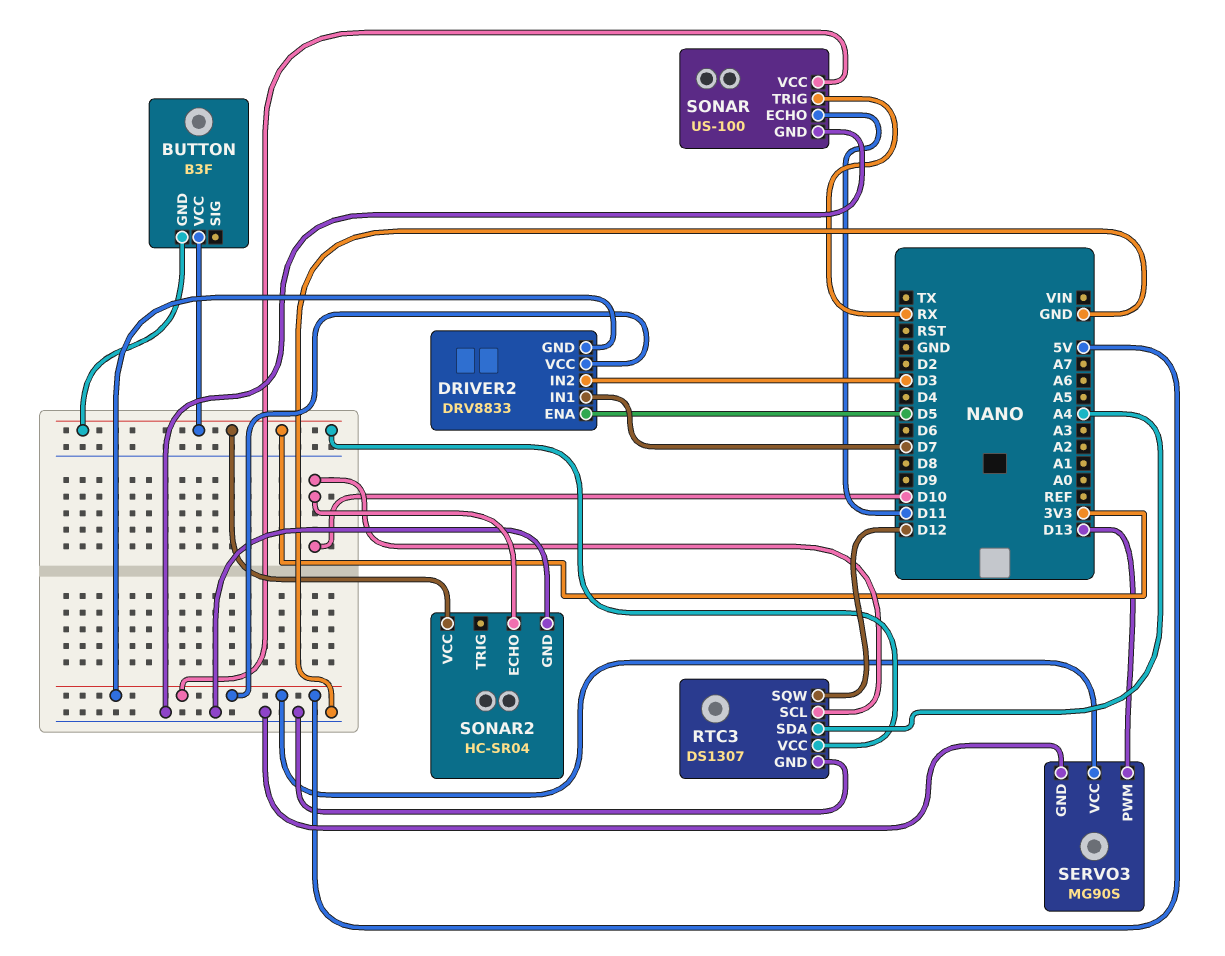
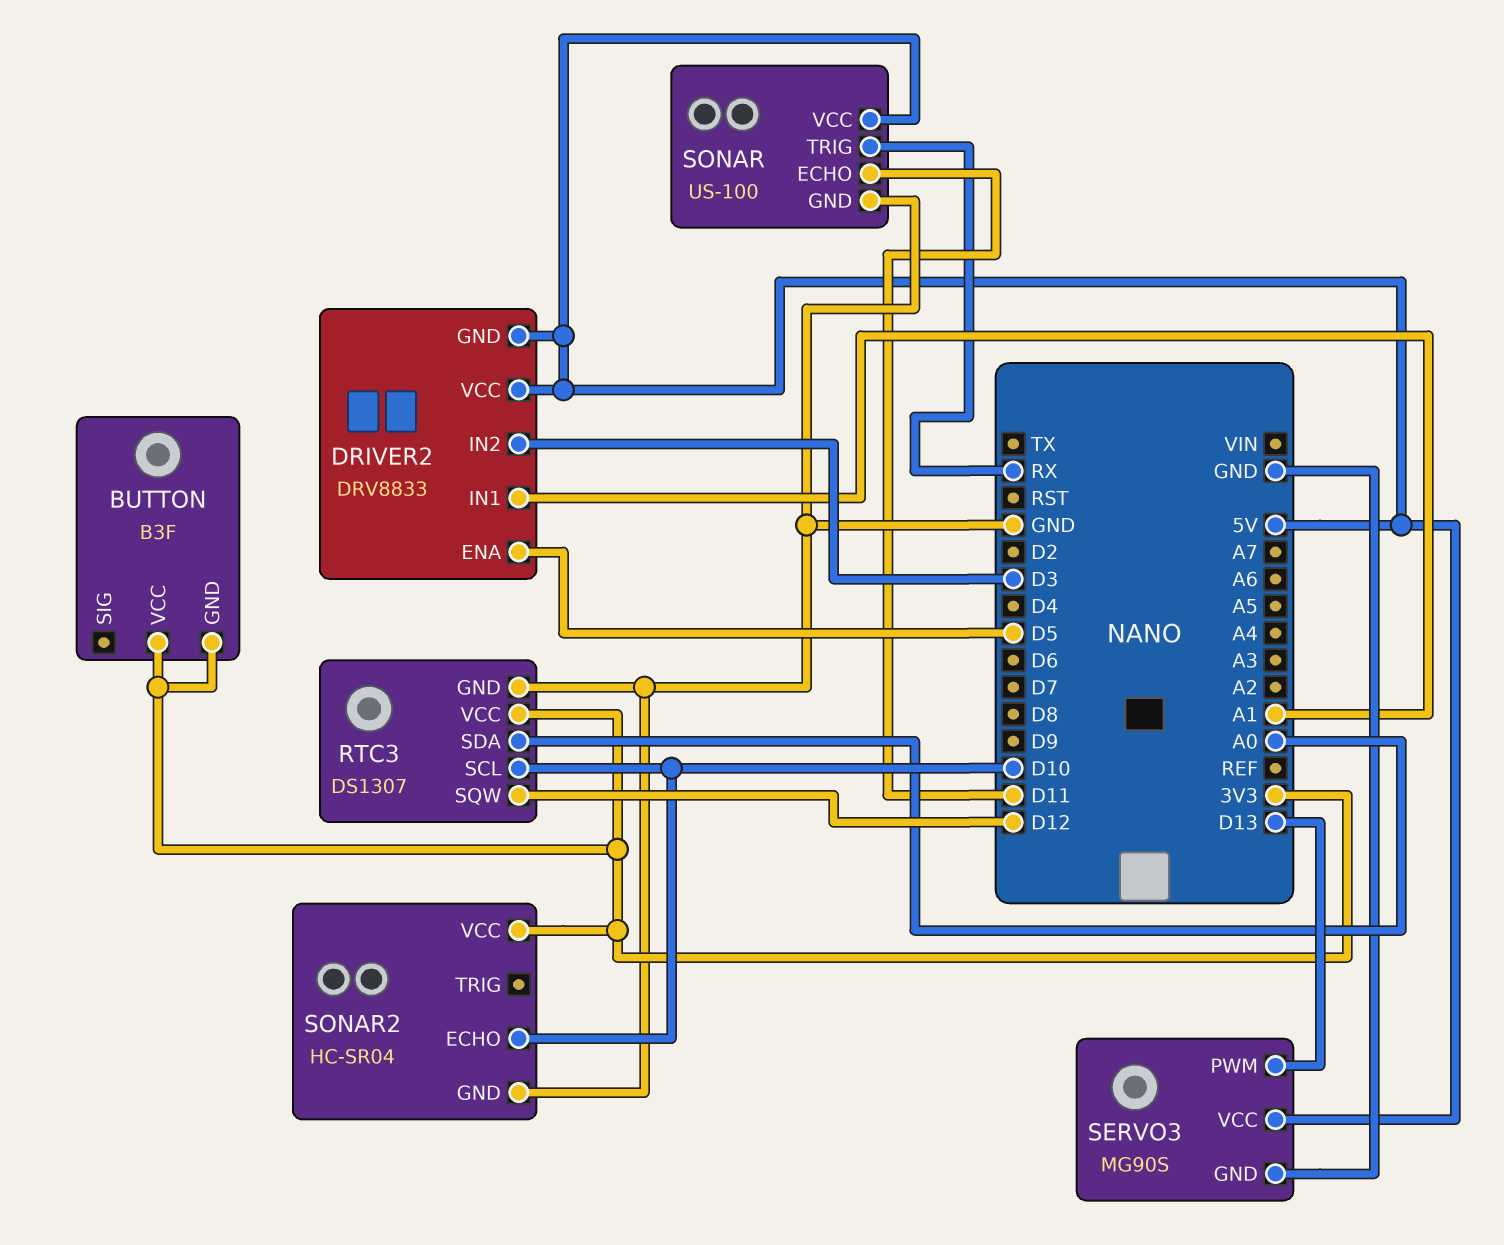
DRIVER2 pin IN1: D7 -> A1
RTC3 pin SDA: A4 -> A0

